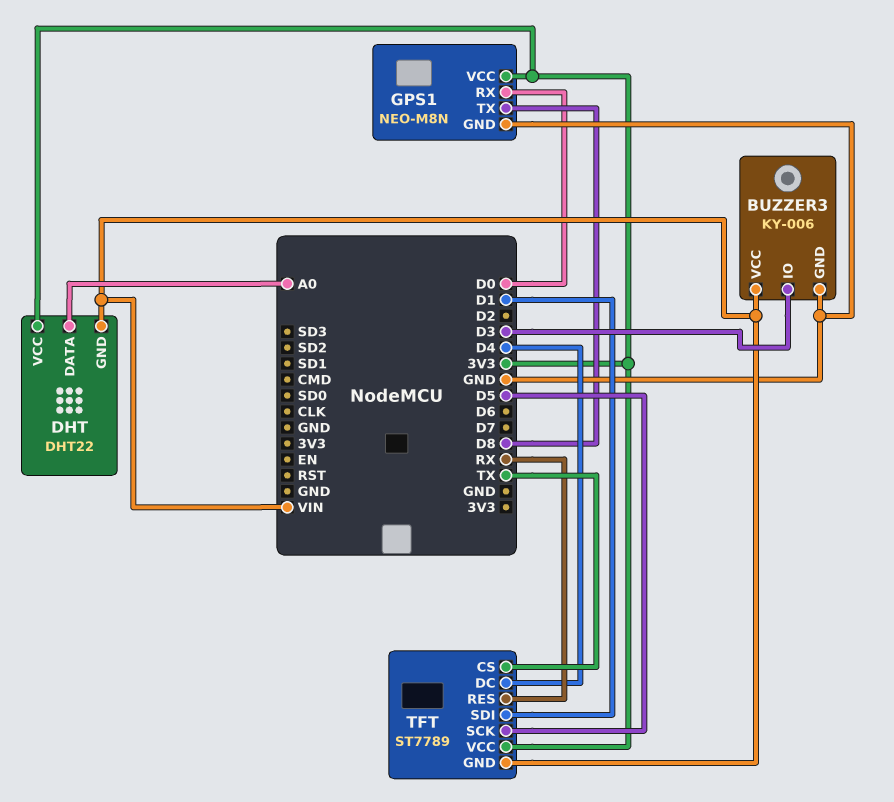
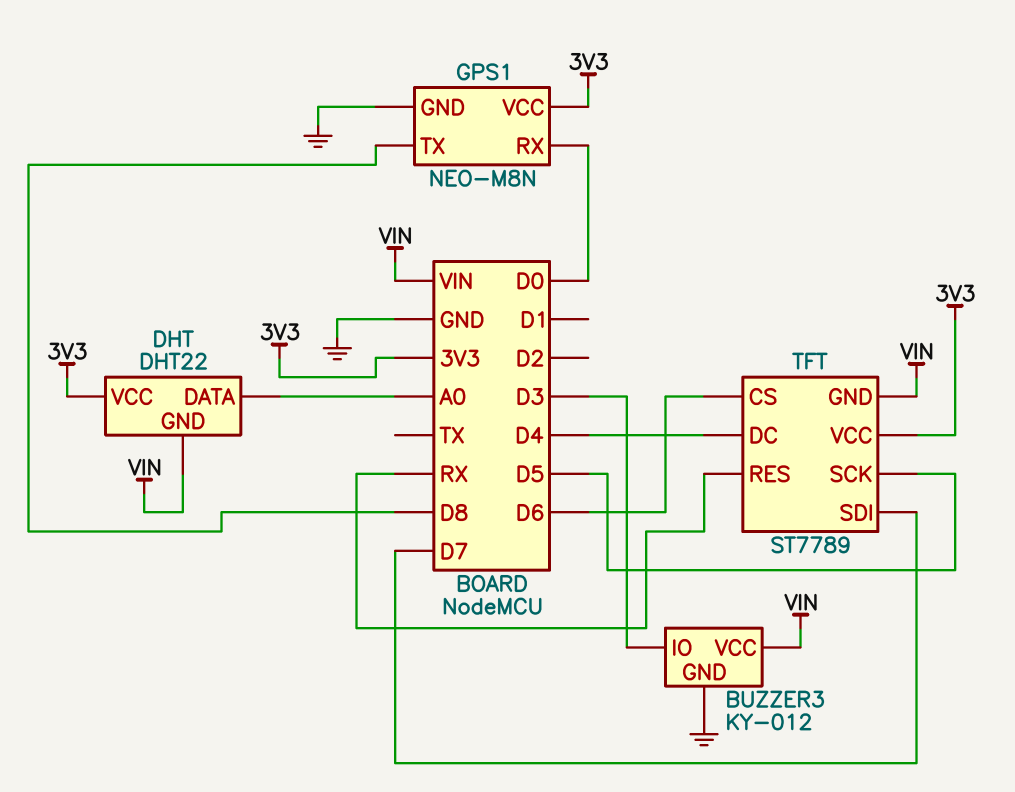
BUZZER3: KY-006 -> KY-012
TFT pin CS: TX -> D6
TFT pin SDI: D1 -> D7

